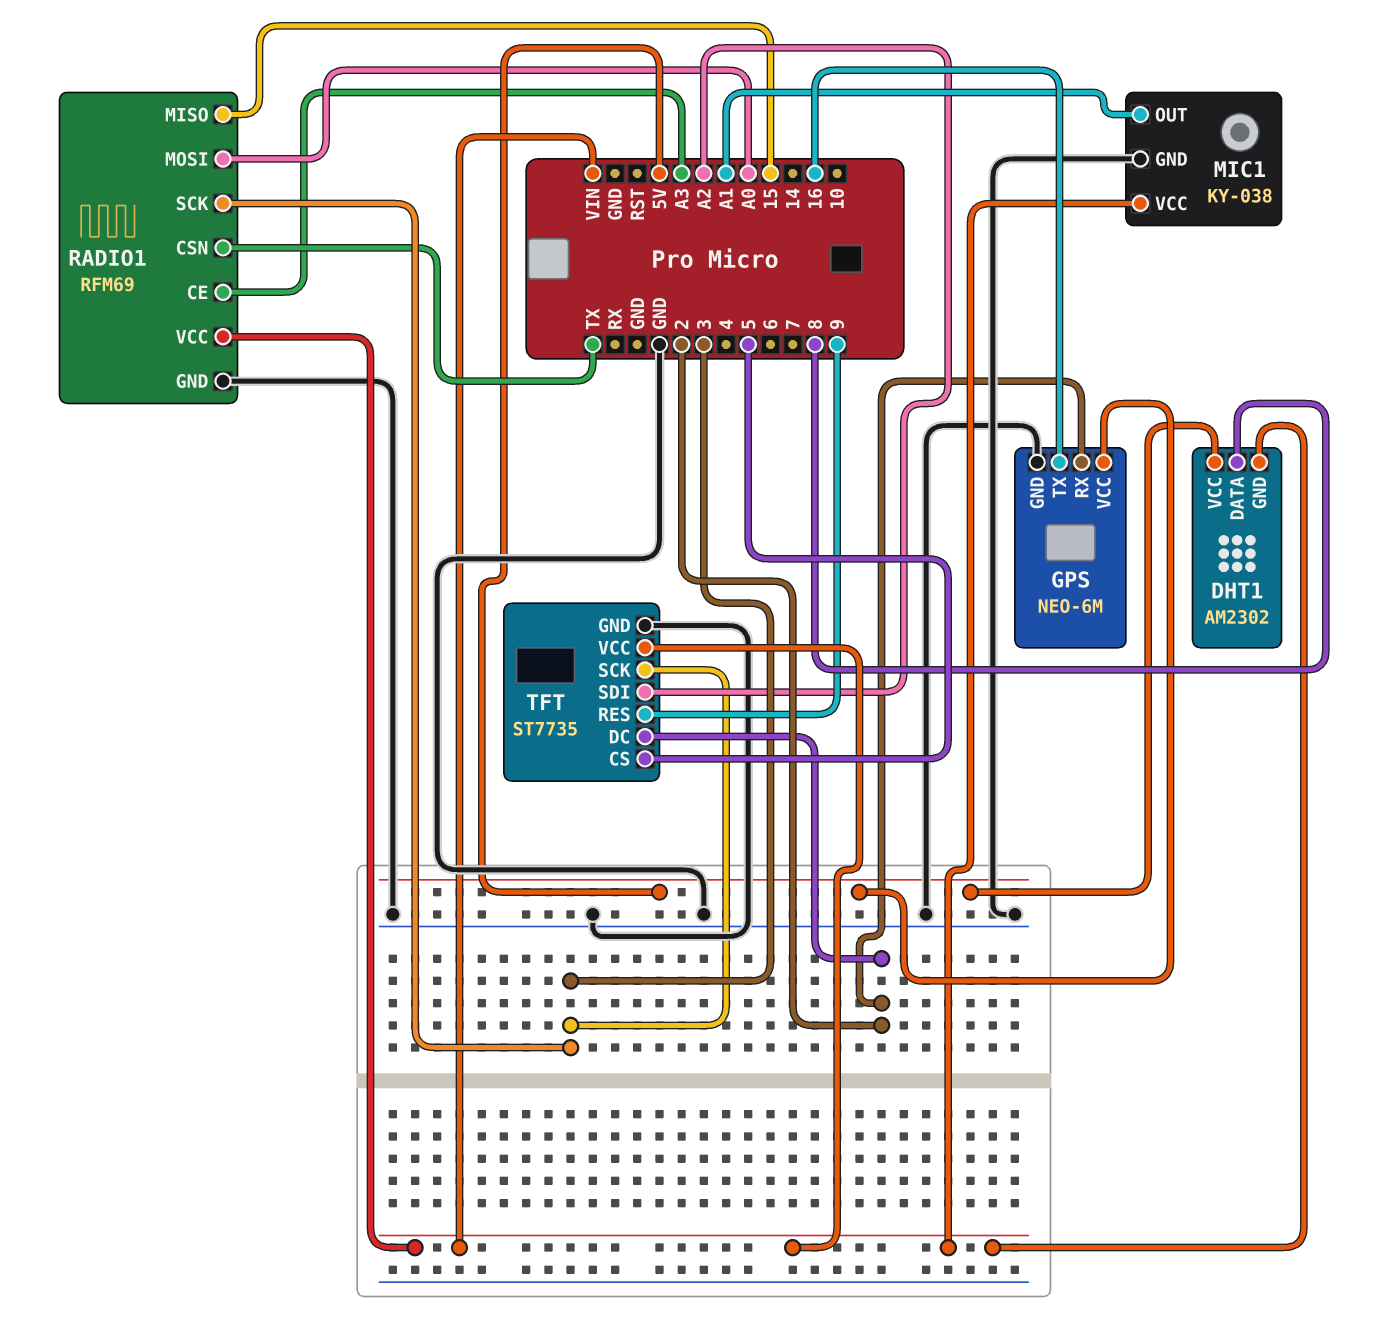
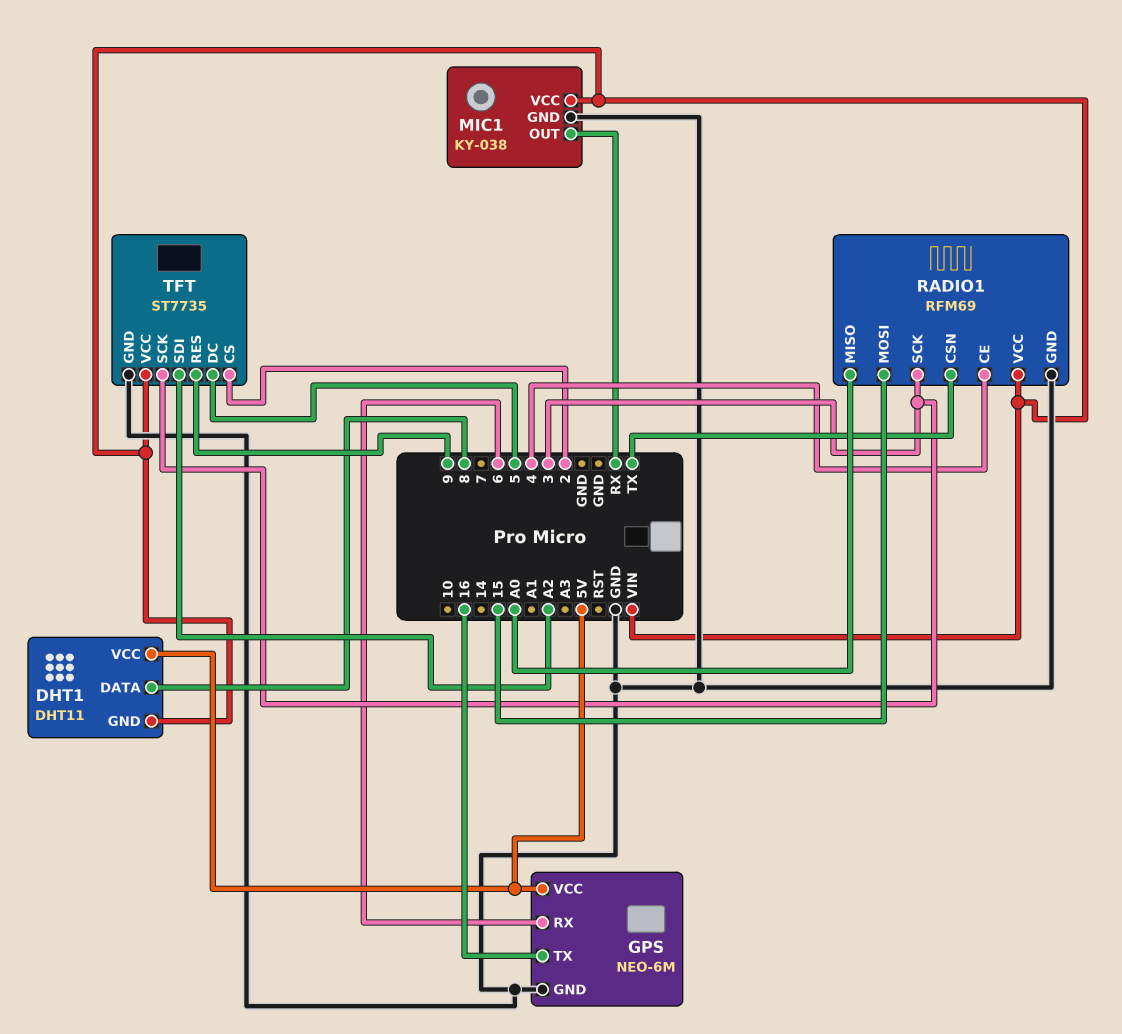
DHT1: AM2302 -> DHT11
GPS pin RX: 2 -> 6
MIC1 pin OUT: A1 -> RX
RADIO1 pin CE: A3 -> 4
RADIO1 pin MISO: 15 -> A0
RADIO1 pin MOSI: A0 -> 15
TFT pin CS: 5 -> 2
TFT pin DC: 2 -> 5

